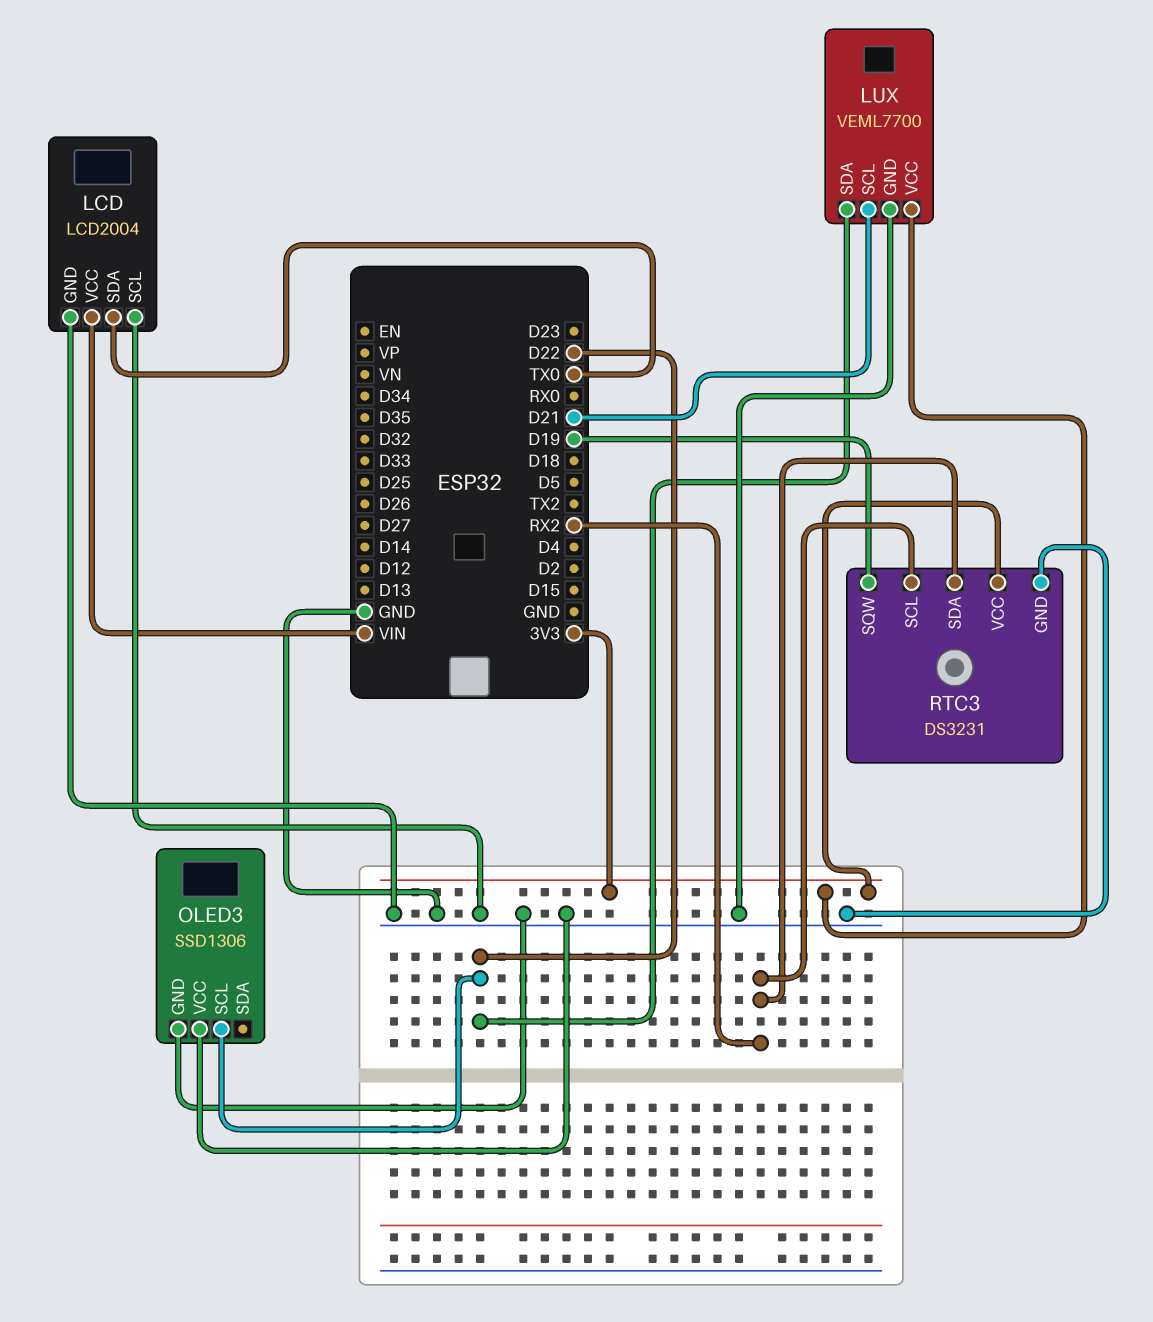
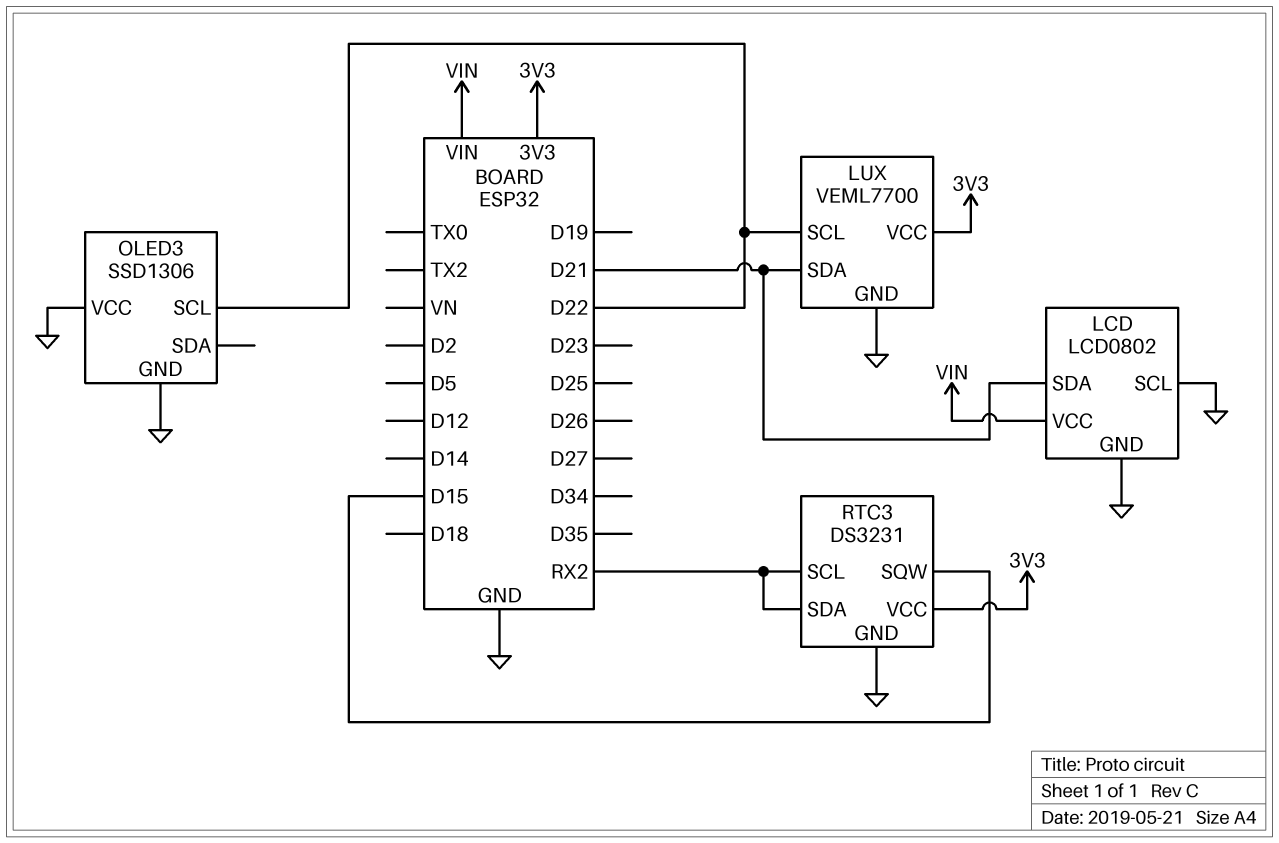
LCD: LCD2004 -> LCD0802
LCD pin SDA: TX0 -> D21
LUX pin SCL: D21 -> D22
LUX pin SDA: D22 -> D21
RTC3 pin SQW: D19 -> D15

